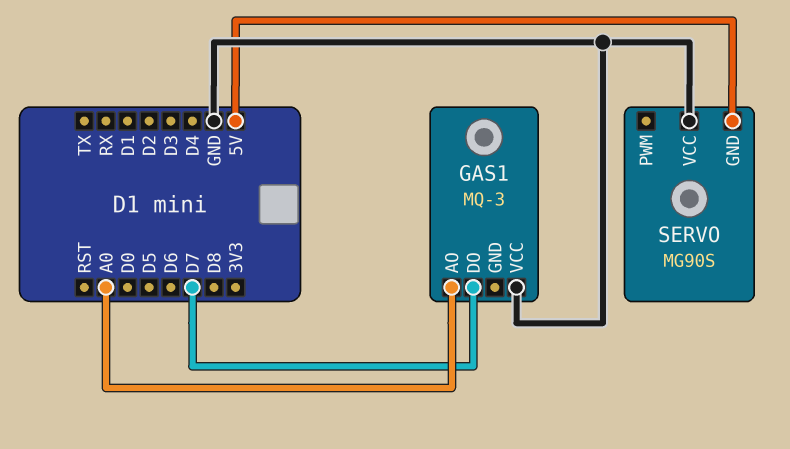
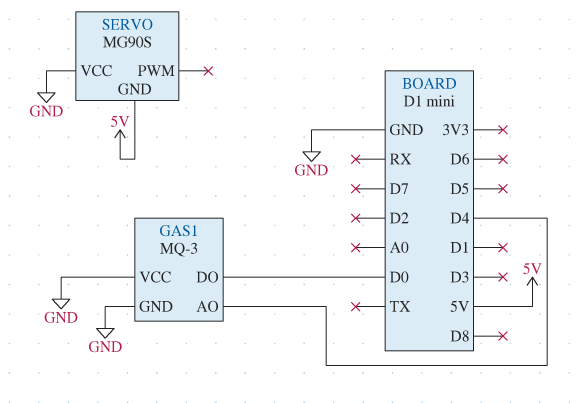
GAS1 pin AO: A0 -> D4
GAS1 pin DO: D7 -> D0
GAS1 pin GND: none -> GND

